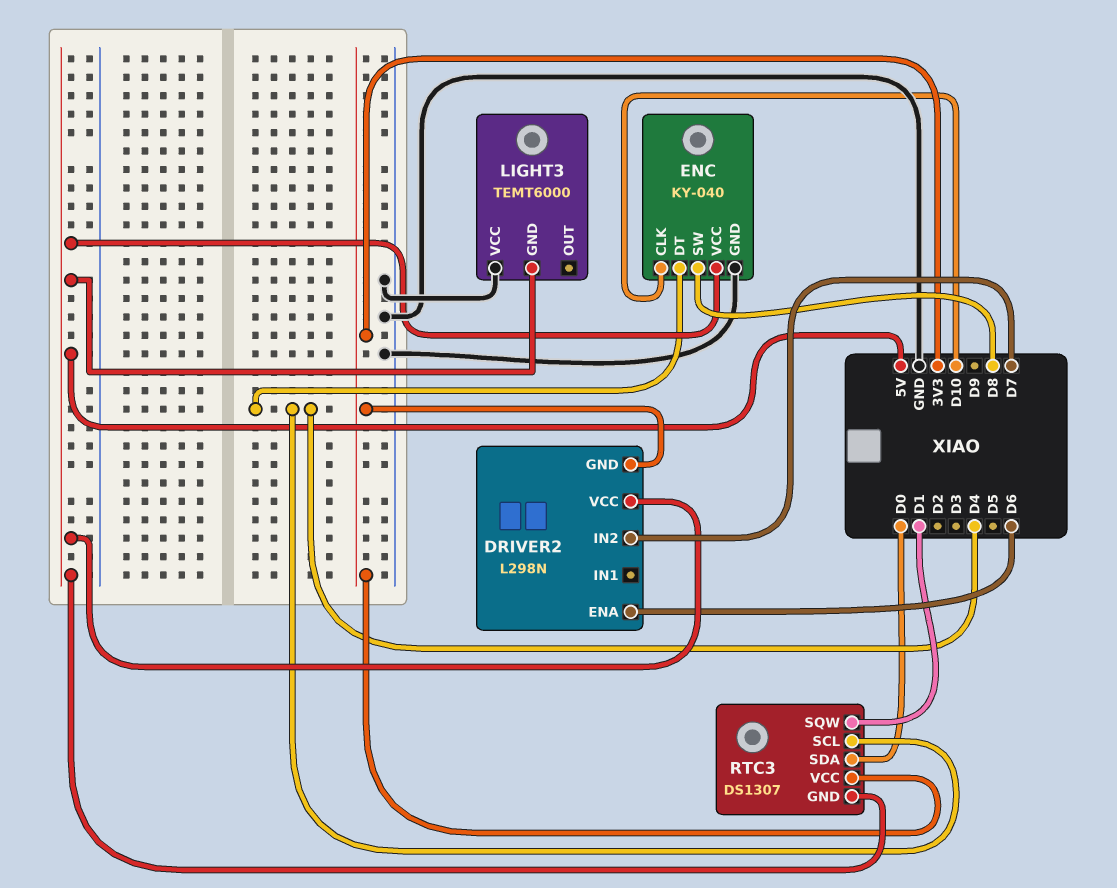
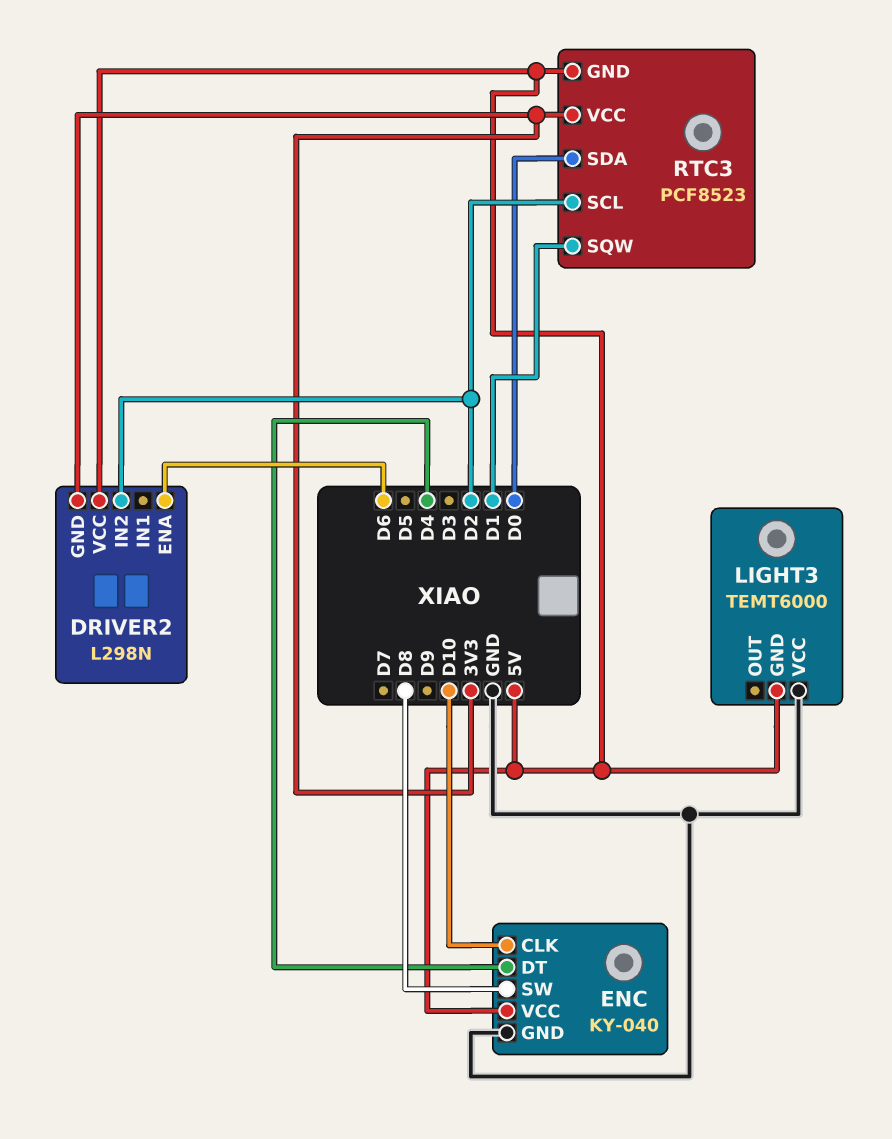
DRIVER2 pin IN2: D7 -> D2
RTC3: DS1307 -> PCF8523
RTC3 pin SCL: D4 -> D2

